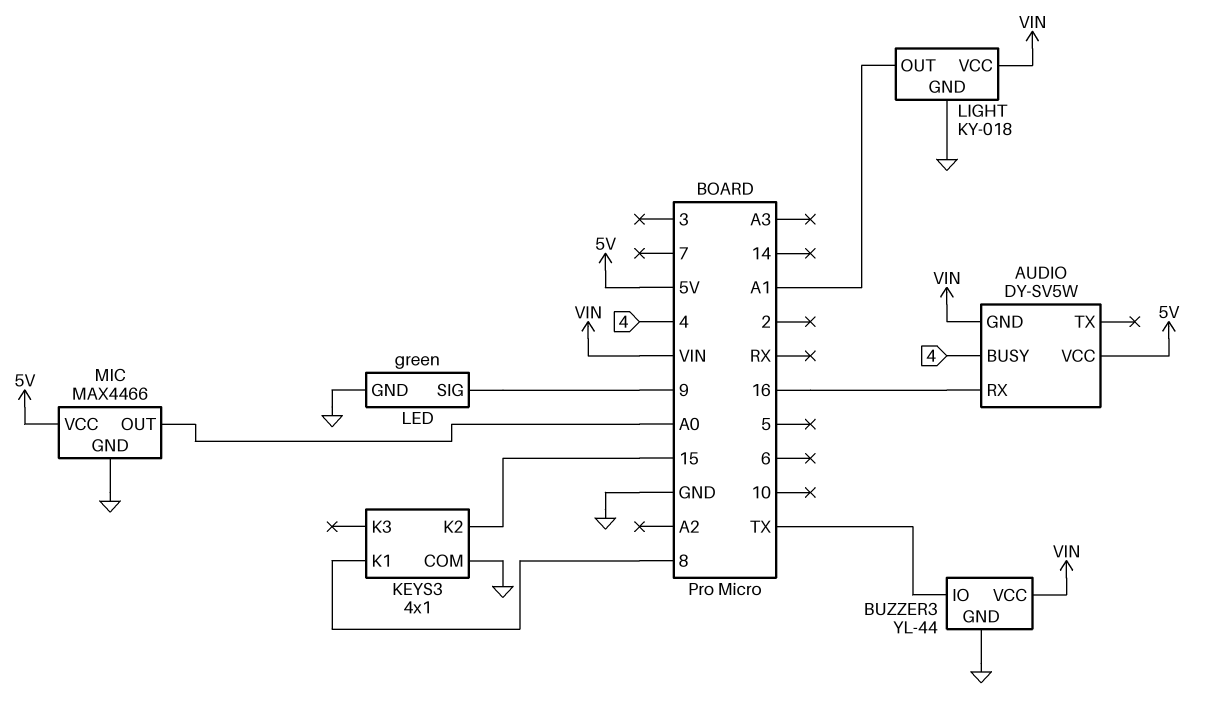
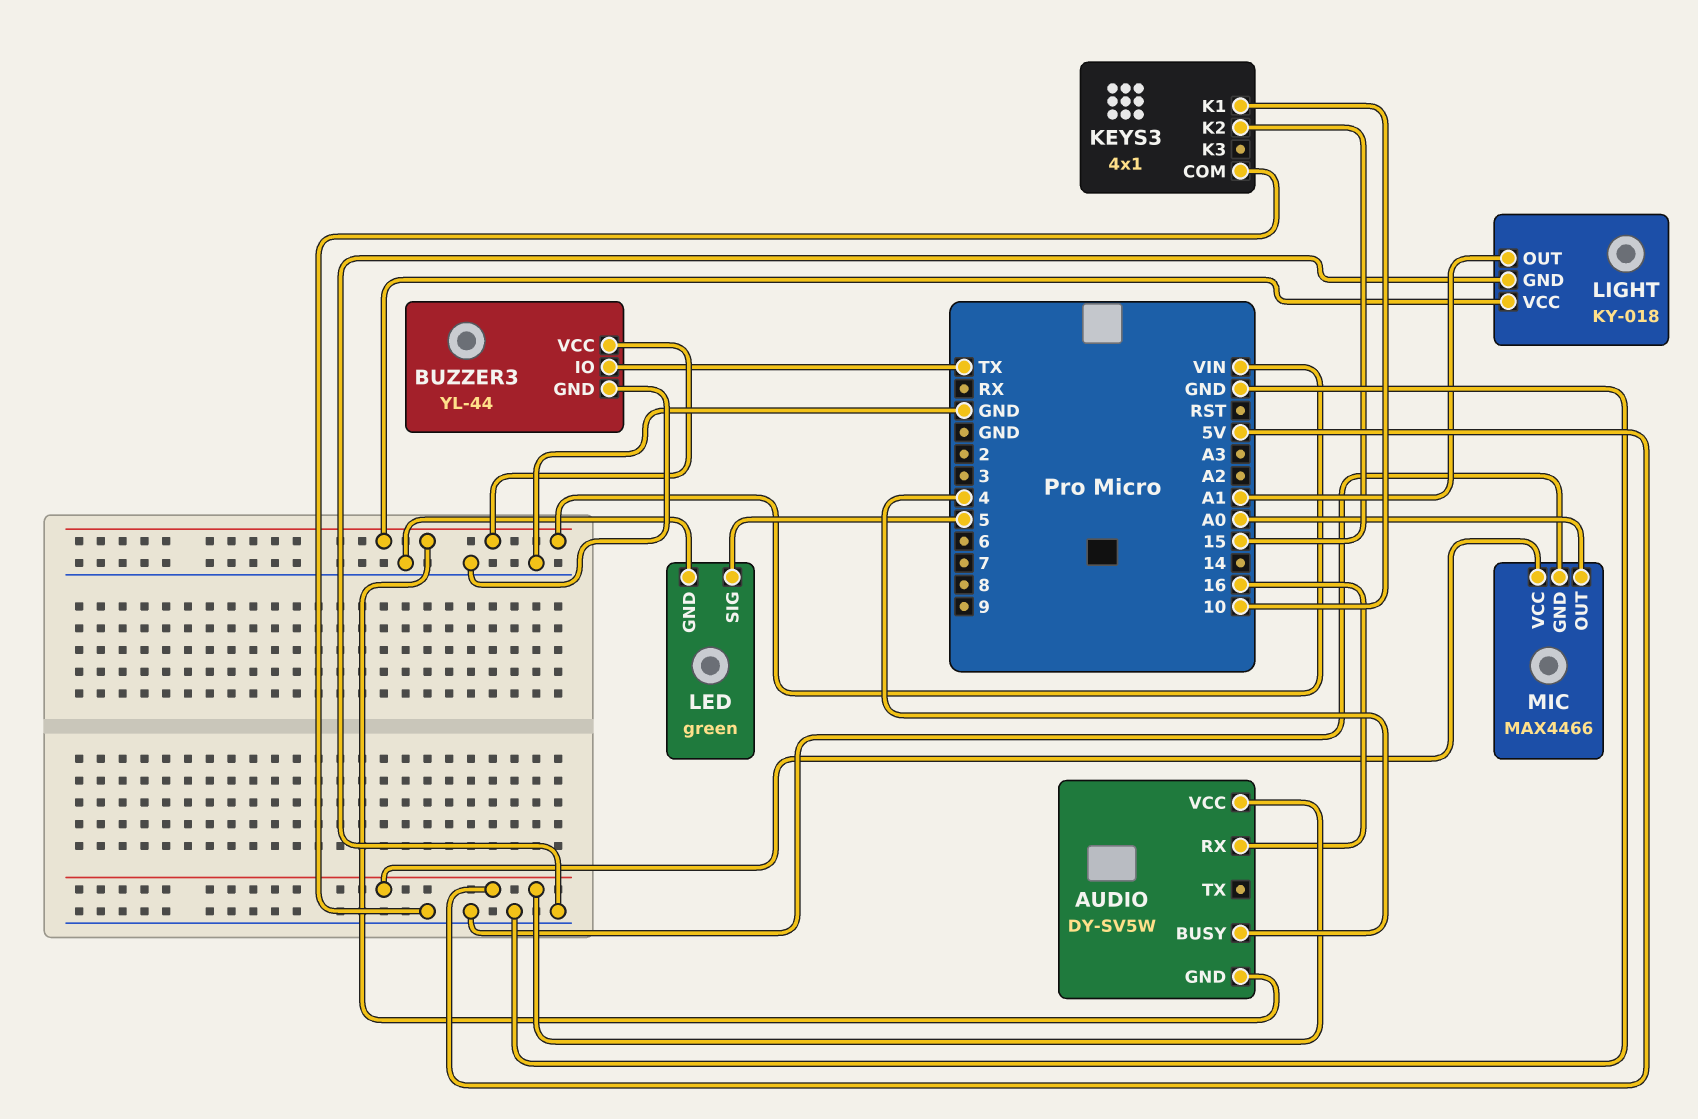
KEYS3 pin K1: 8 -> 10
LED pin SIG: 9 -> 5

